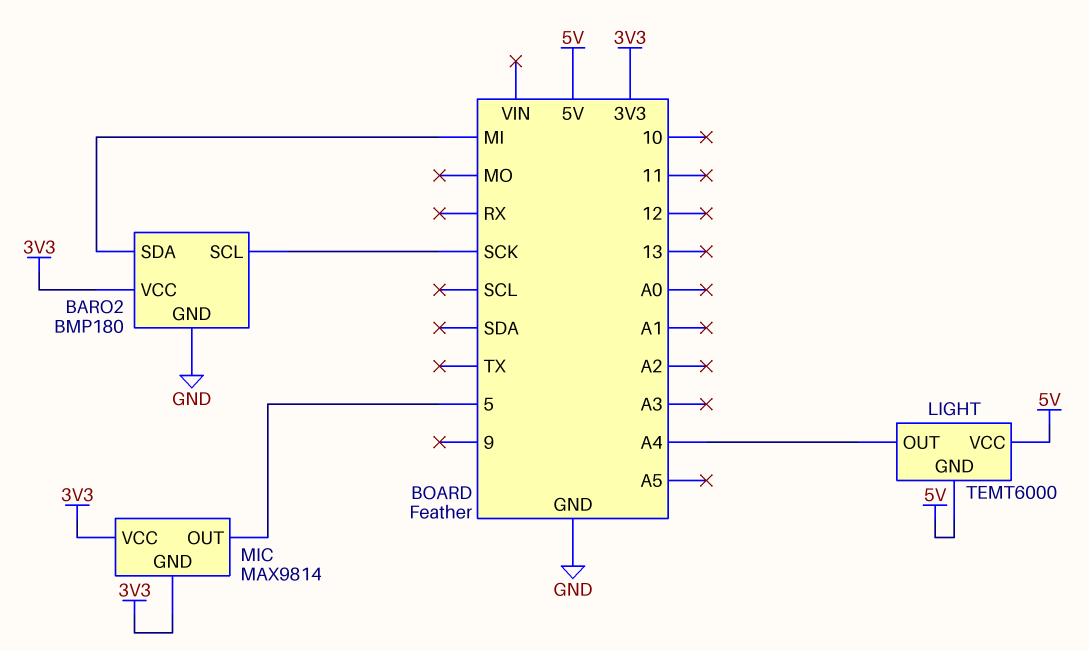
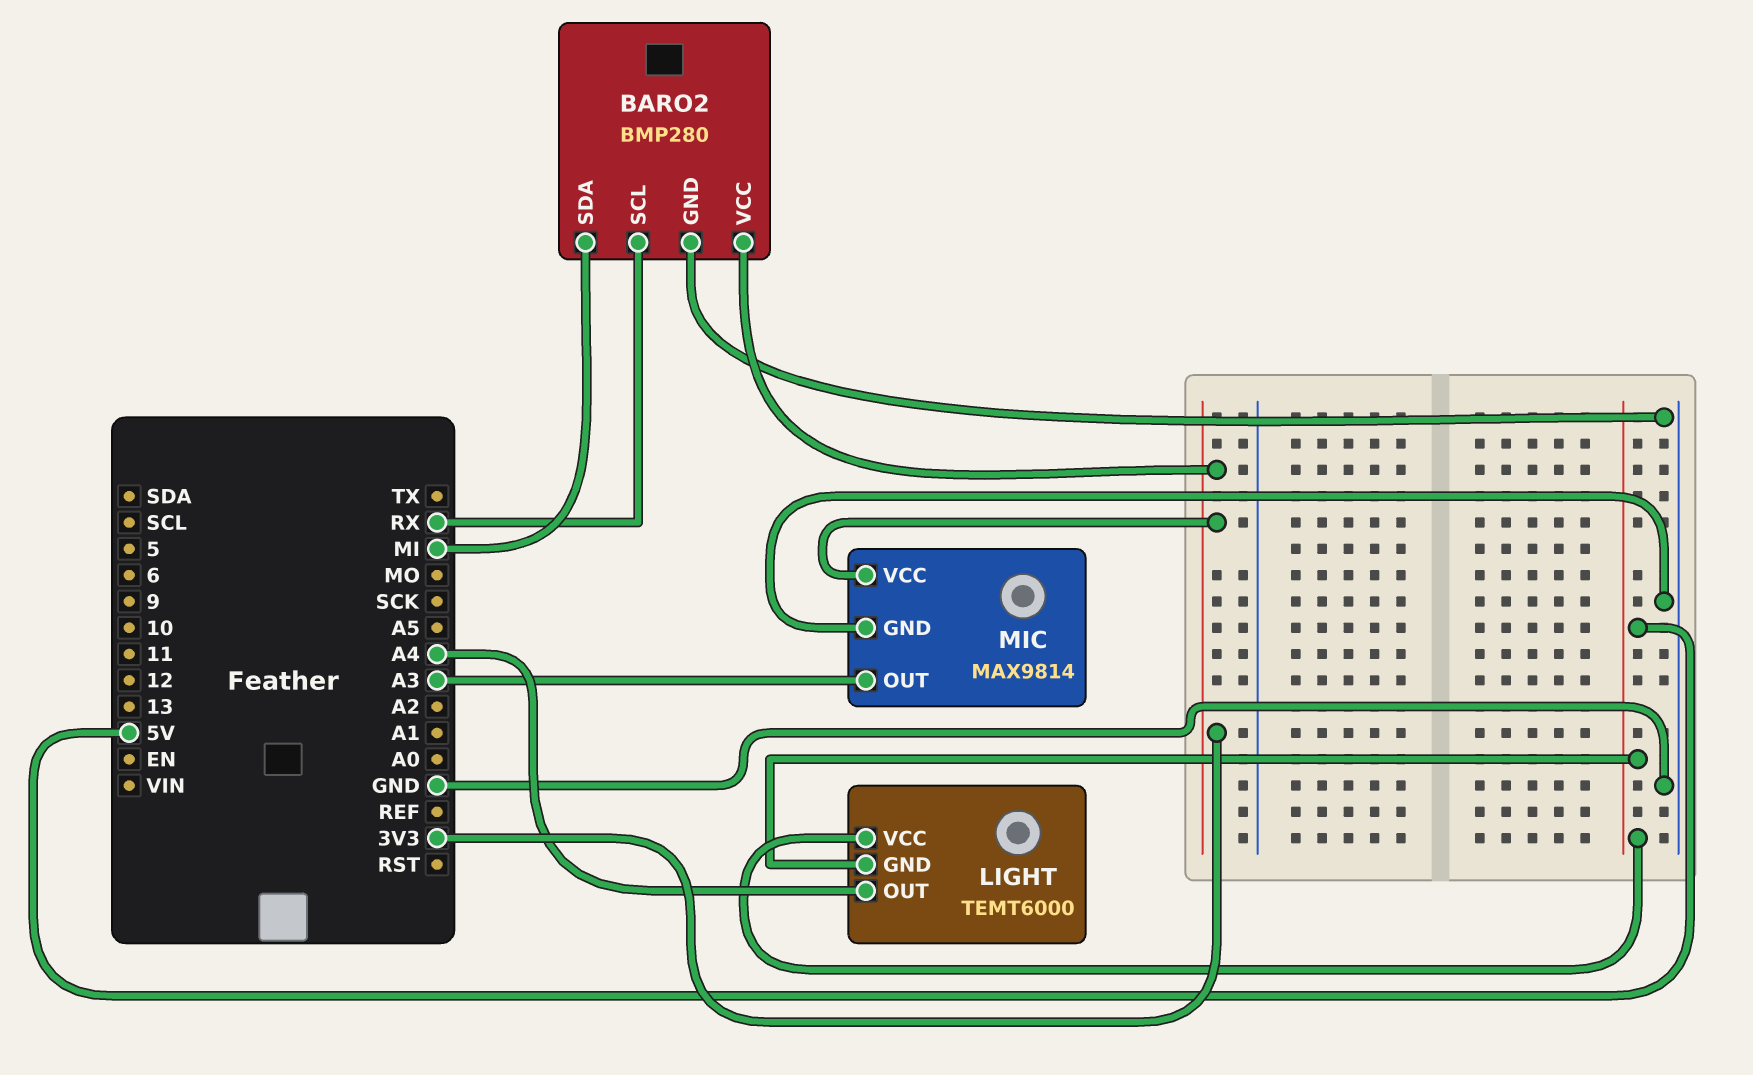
BARO2: BMP180 -> BMP280
BARO2 pin SCL: SCK -> RX
MIC pin GND: 3V3 -> GND
MIC pin OUT: 5 -> A3

